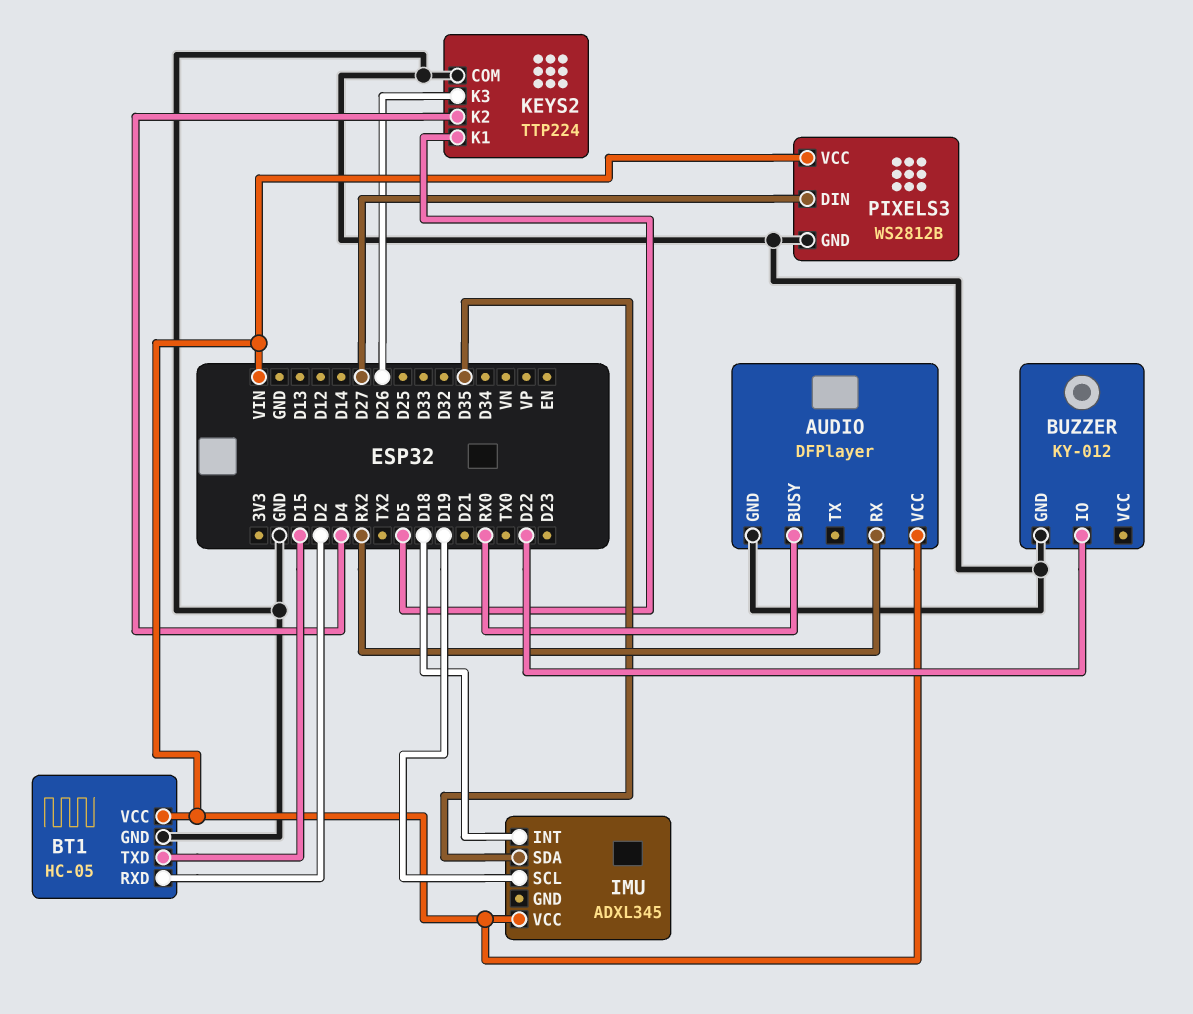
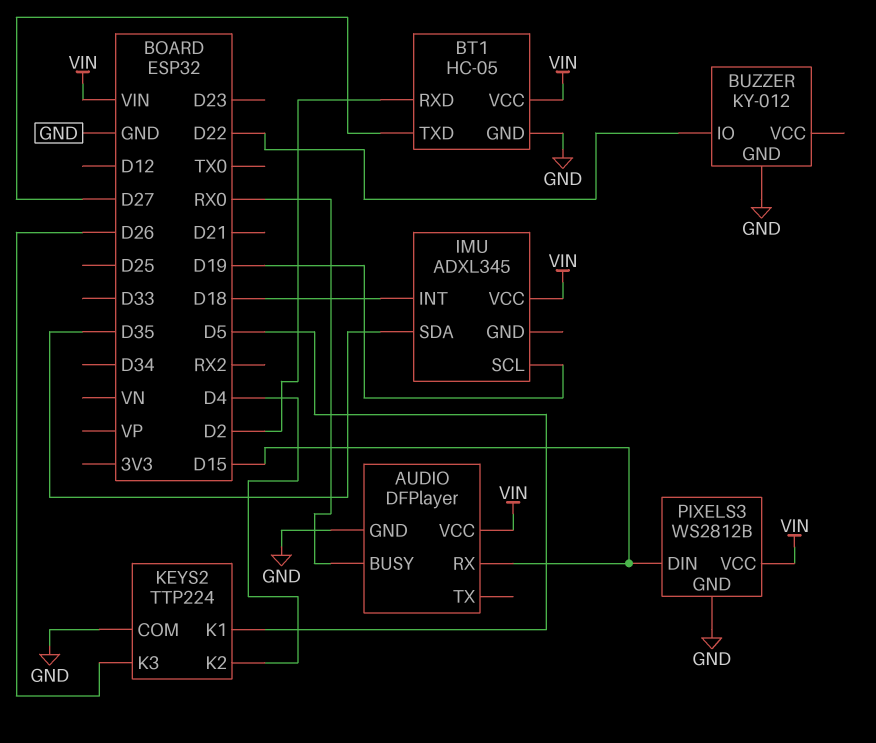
AUDIO pin RX: RX2 -> D15
BT1 pin TXD: D15 -> D27
PIXELS3 pin DIN: D27 -> D15

